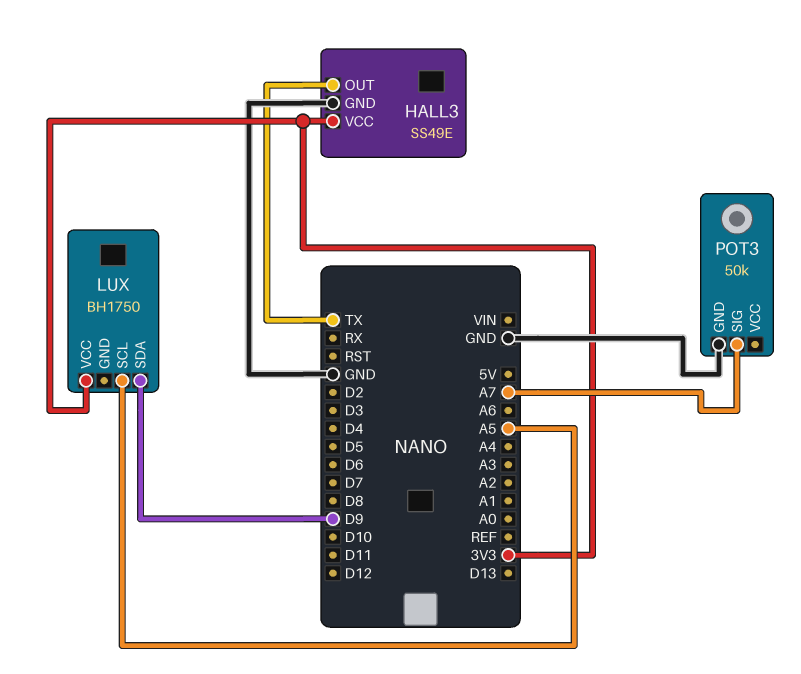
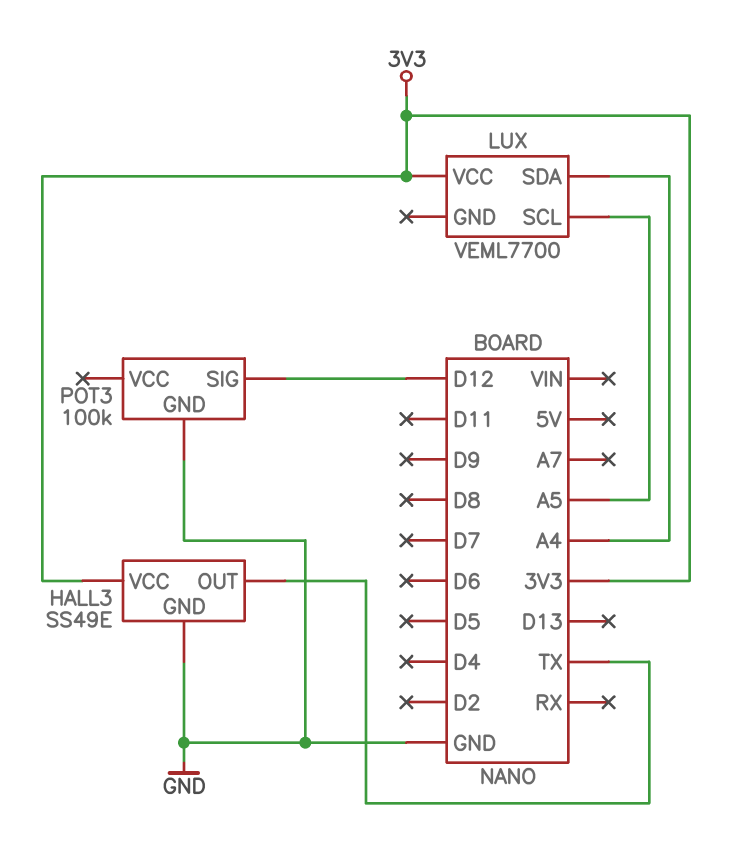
LUX: BH1750 -> VEML7700
LUX pin SDA: D9 -> A4
POT3: 50k -> 100k
POT3 pin SIG: A7 -> D12

